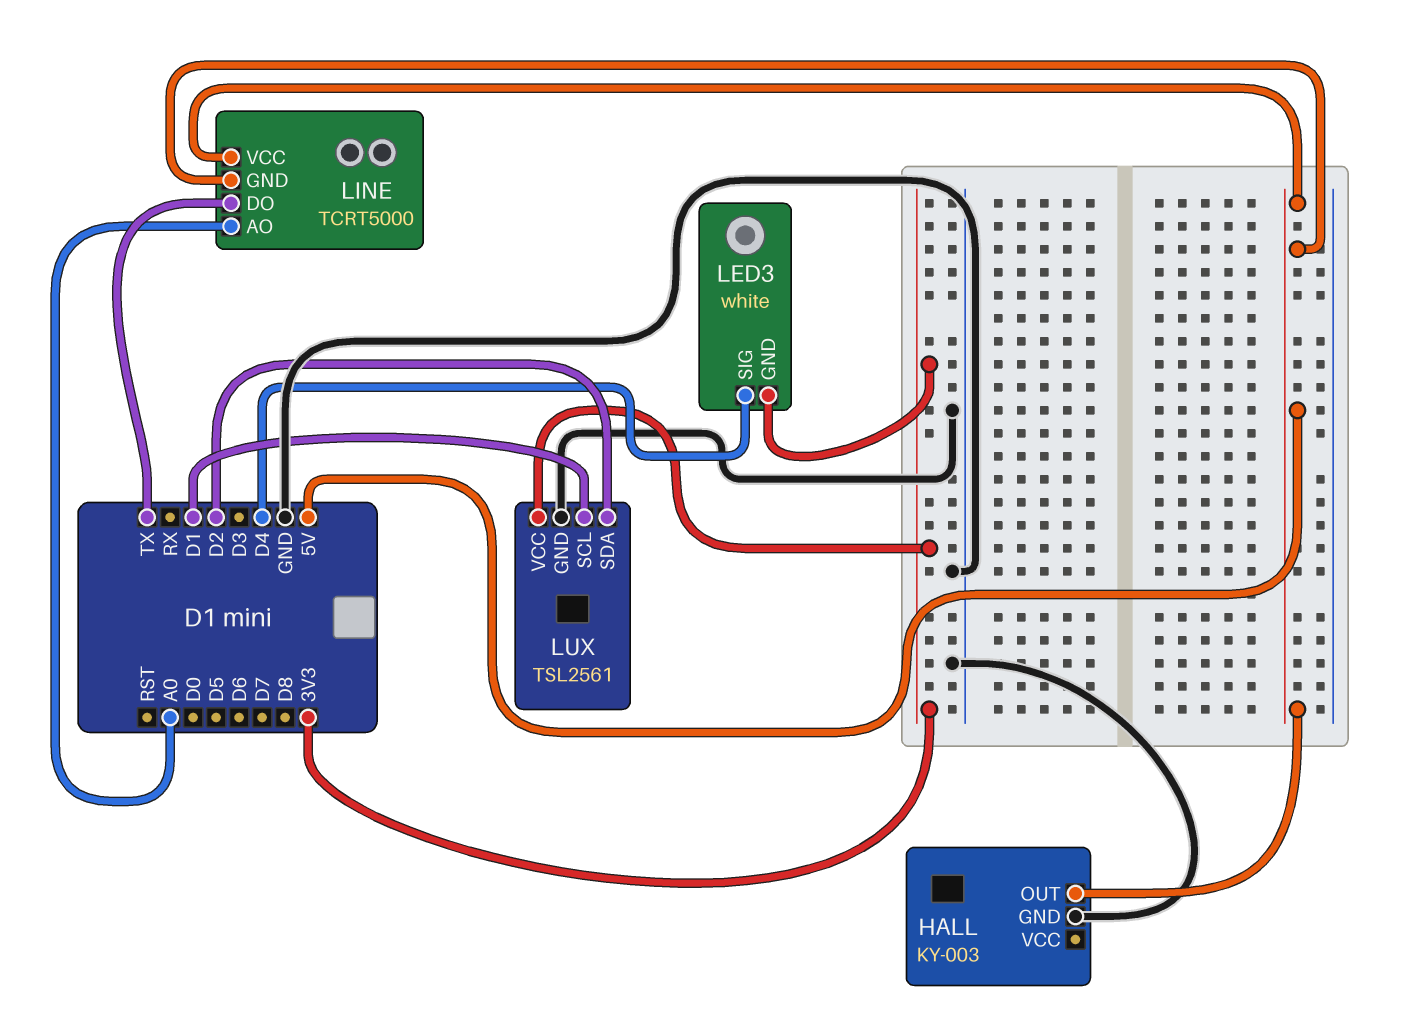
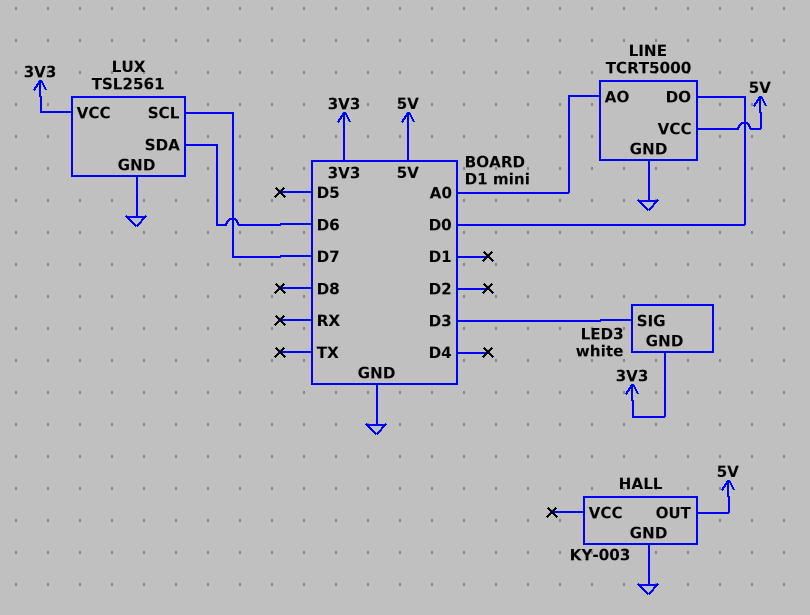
LED3 pin SIG: D4 -> D3
LINE pin DO: TX -> D0
LINE pin GND: 5V -> GND
LUX pin SCL: D1 -> D7
LUX pin SDA: D2 -> D6

